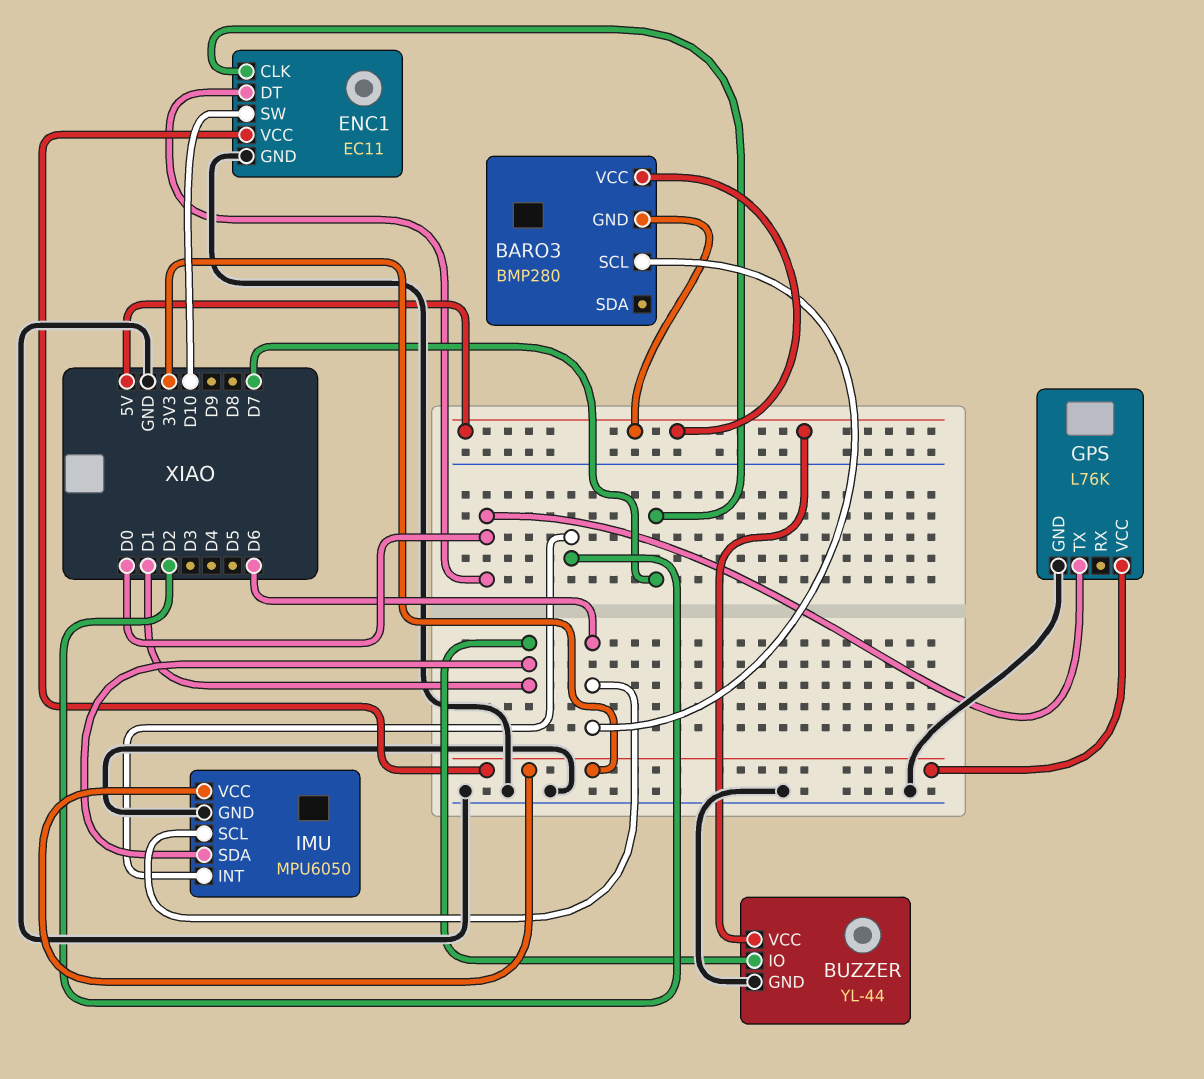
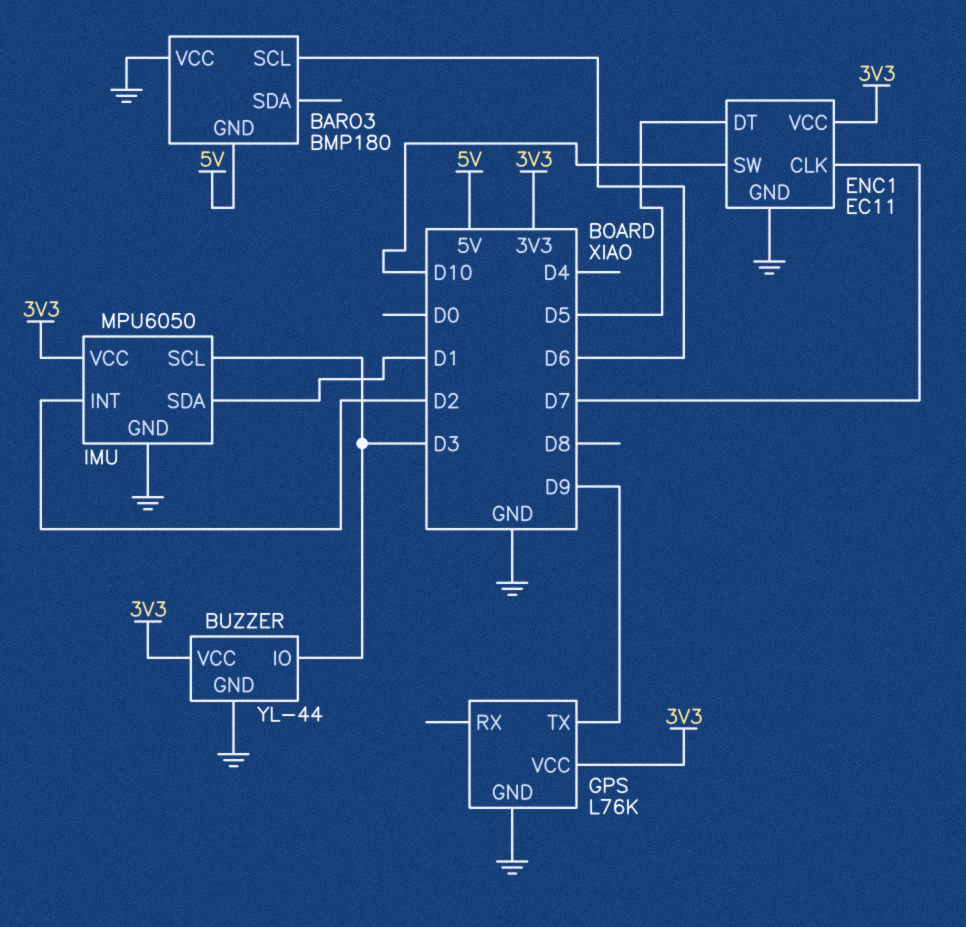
BARO3: BMP280 -> BMP180
BARO3 pin VCC: 5V -> GND
BUZZER pin IO: D1 -> D3
BUZZER pin VCC: 5V -> 3V3
ENC1 pin DT: D0 -> D5
GPS pin TX: D0 -> D9
IMU pin SCL: D6 -> D3

